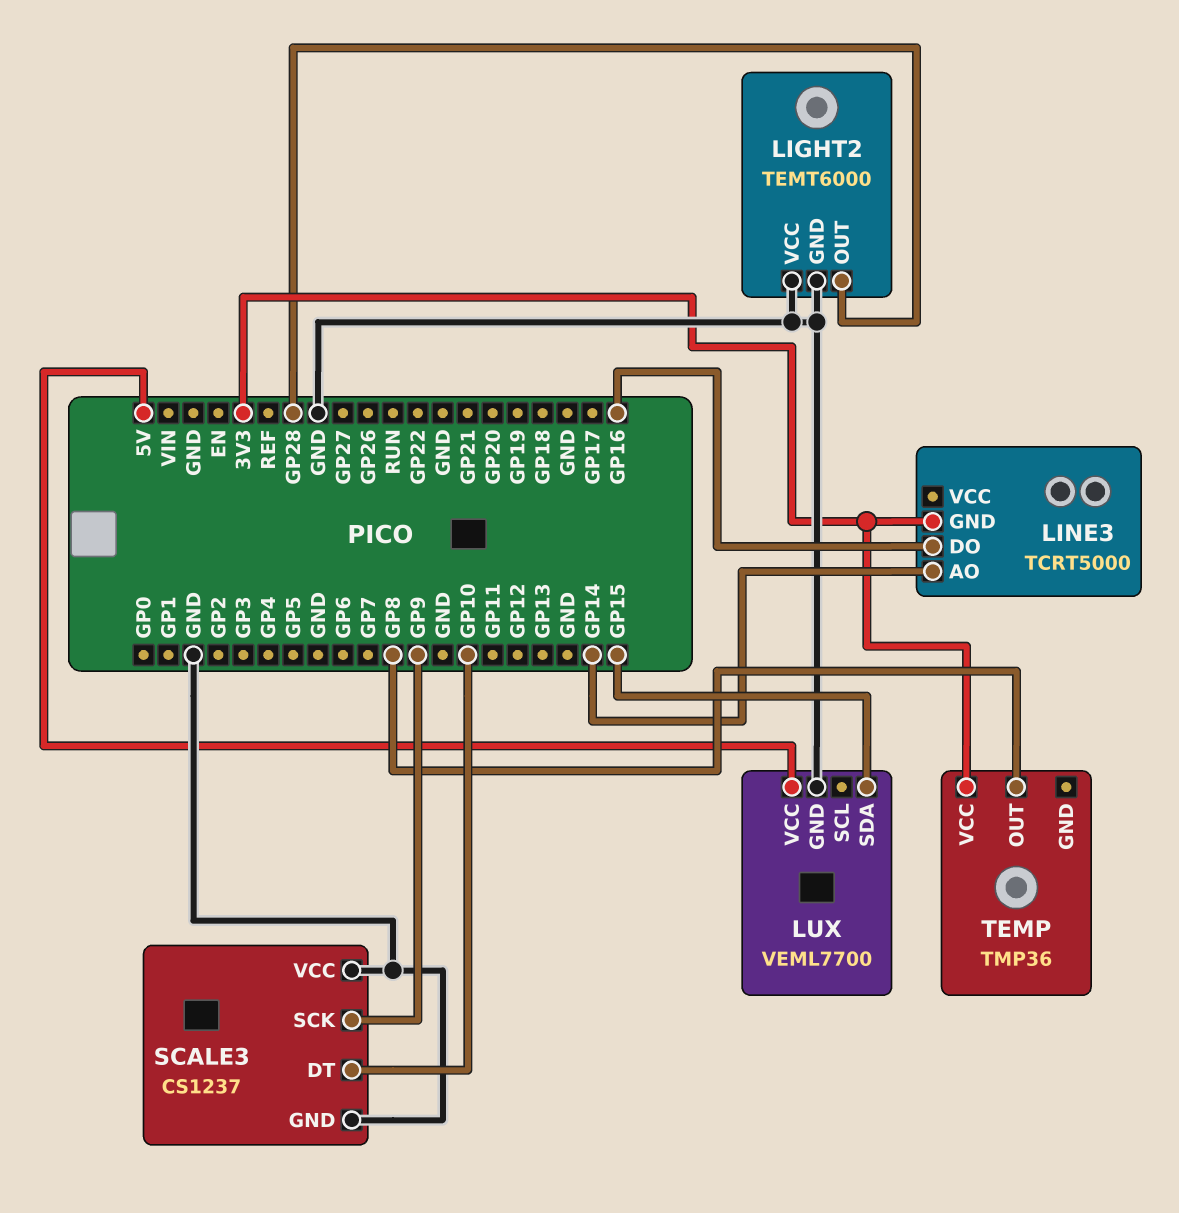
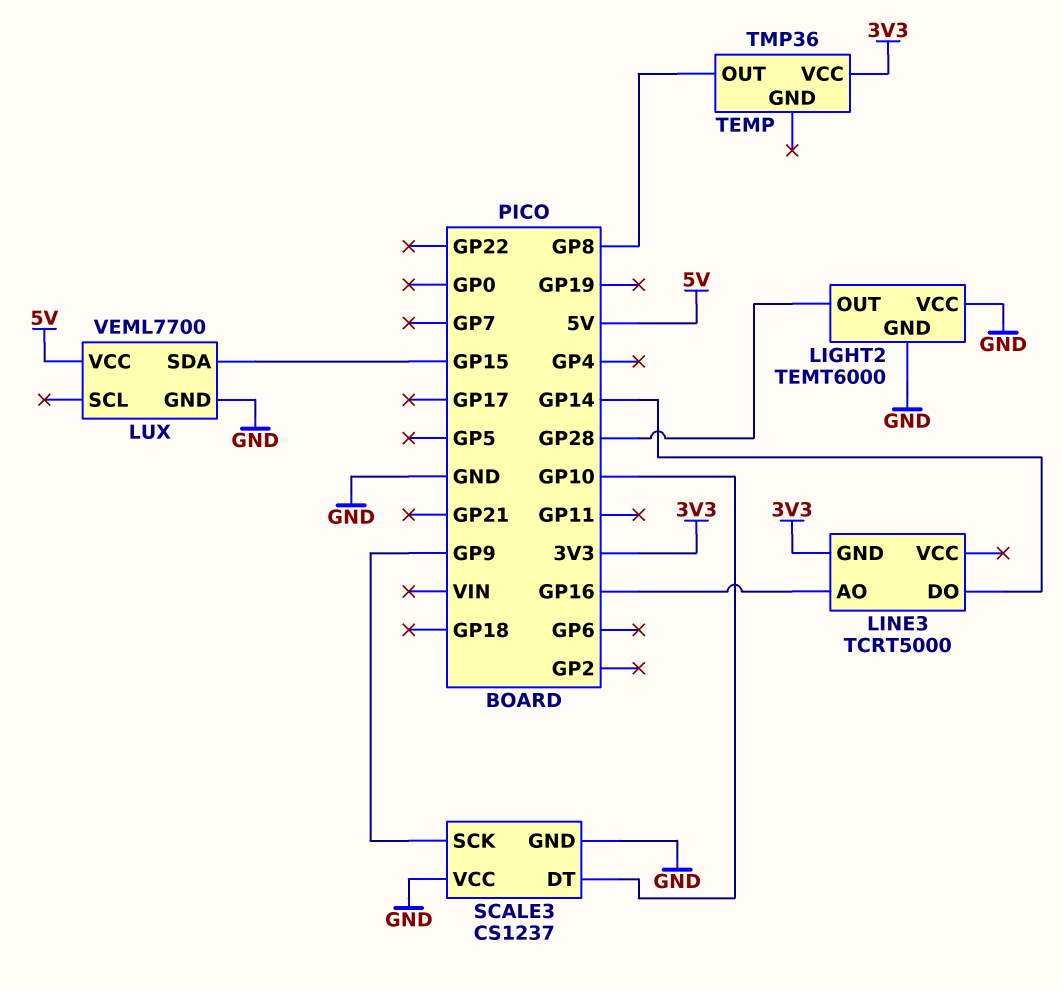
LINE3 pin AO: GP14 -> GP16
LINE3 pin DO: GP16 -> GP14

